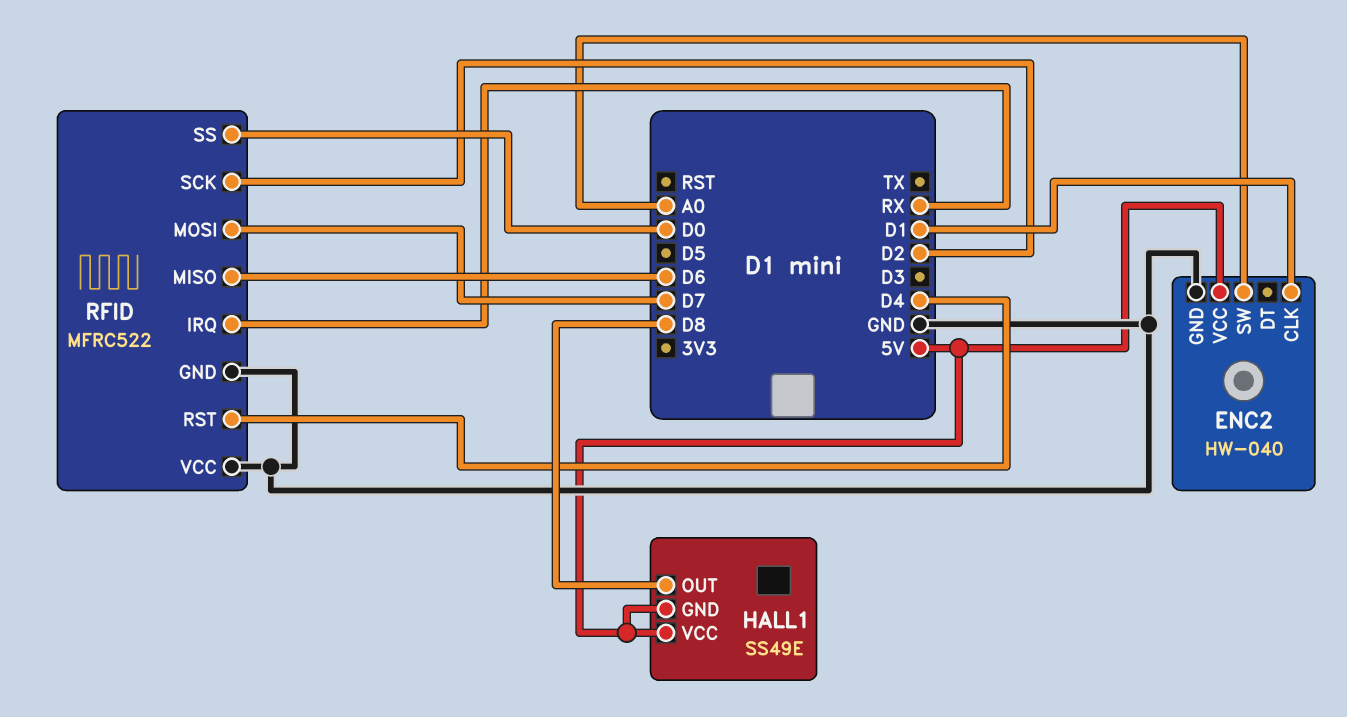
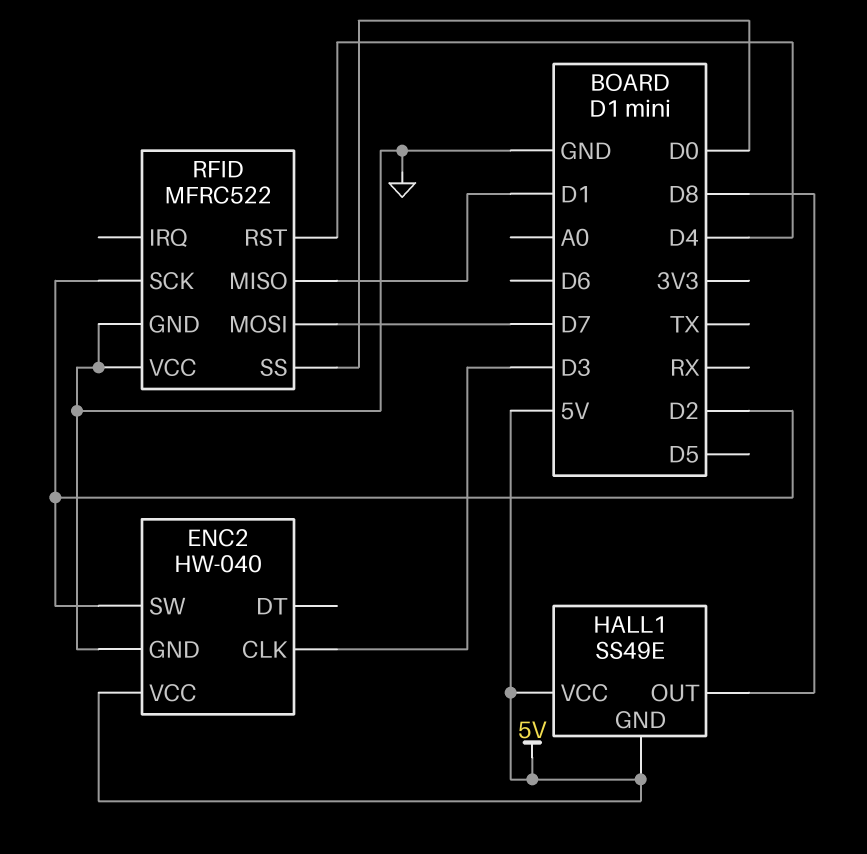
ENC2 pin CLK: D1 -> D3
ENC2 pin SW: A0 -> D2
RFID pin IRQ: RX -> none
RFID pin MISO: D6 -> D1

